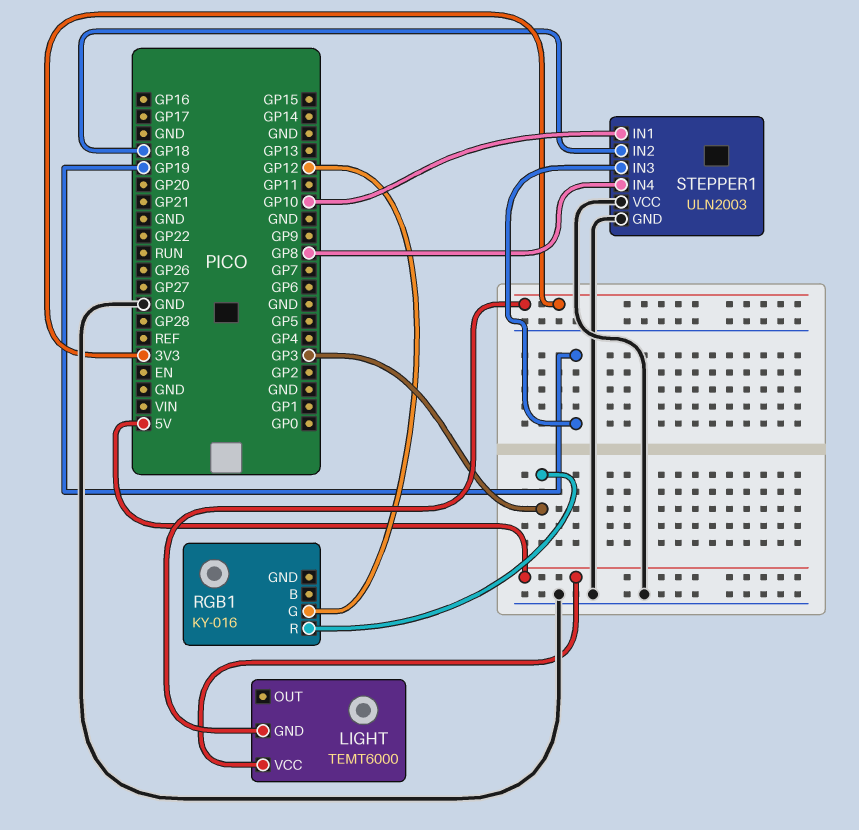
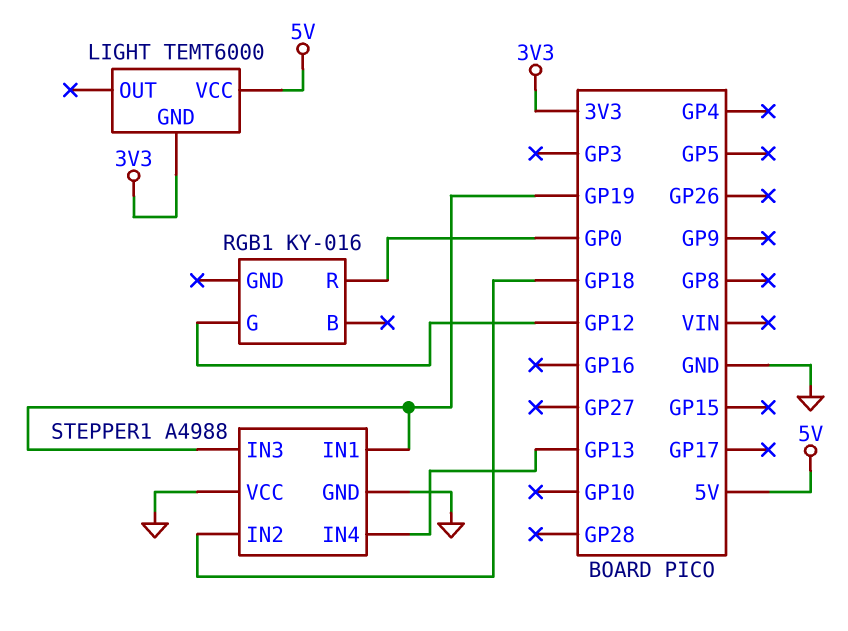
RGB1 pin R: GP3 -> GP0
STEPPER1: ULN2003 -> A4988
STEPPER1 pin IN1: GP10 -> GP19
STEPPER1 pin IN4: GP8 -> GP13

